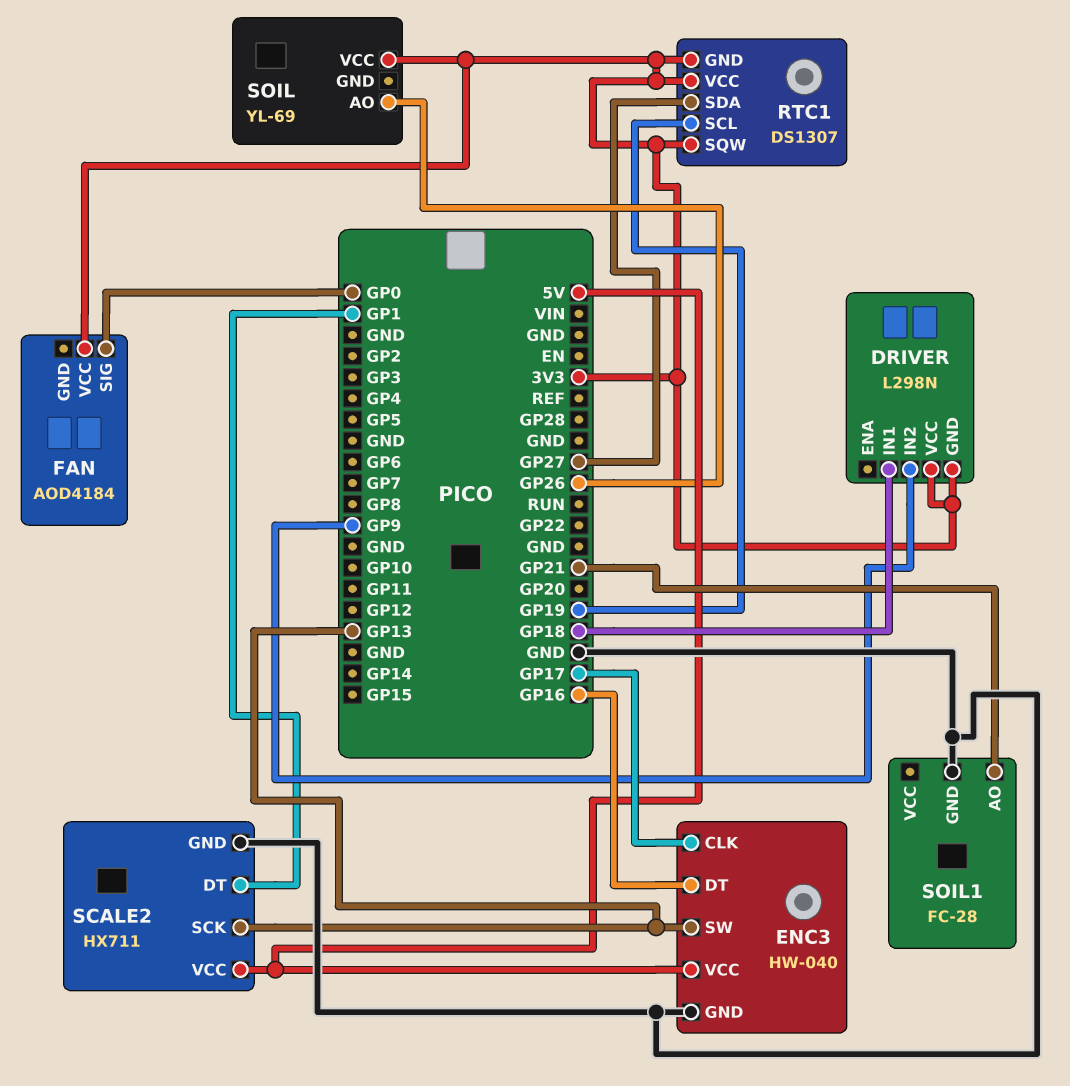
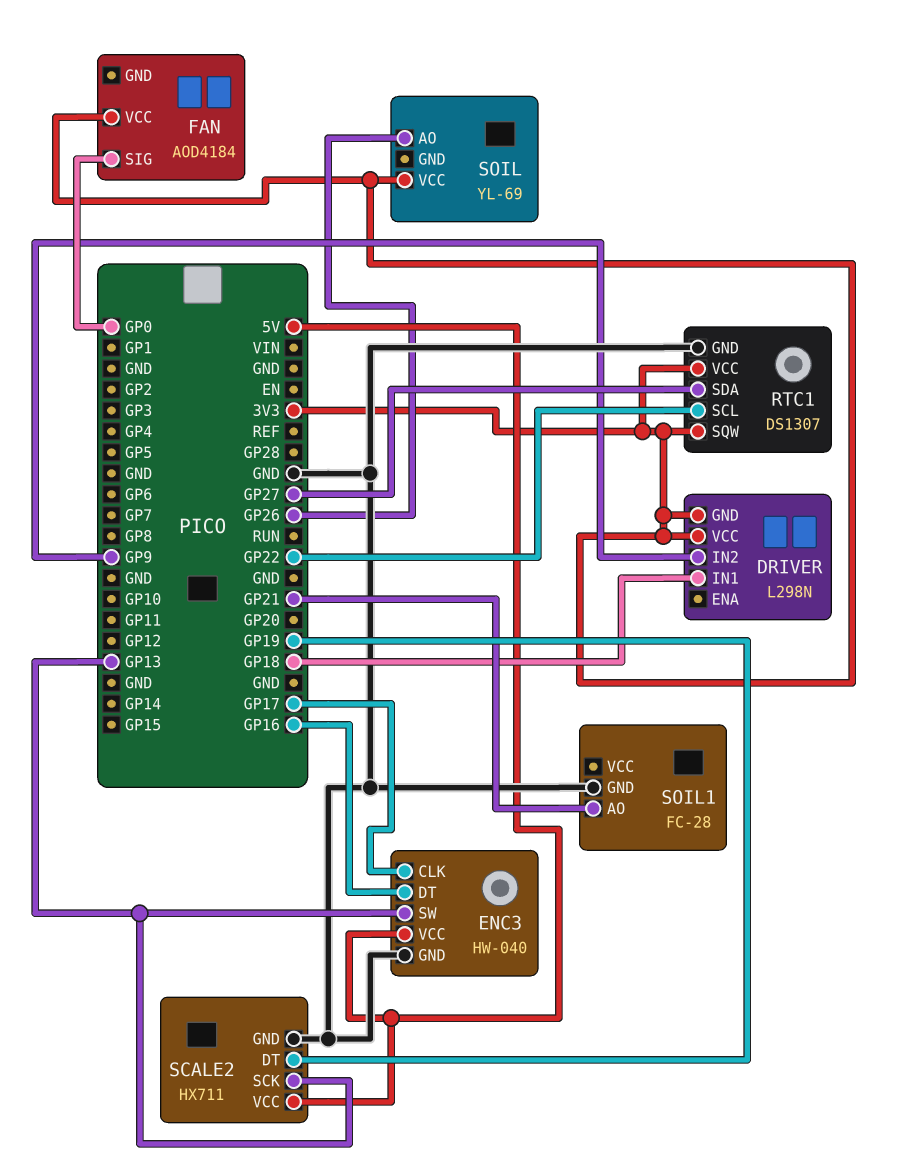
RTC1 pin GND: 3V3 -> GND
RTC1 pin SCL: GP19 -> GP22
SCALE2 pin DT: GP1 -> GP19

